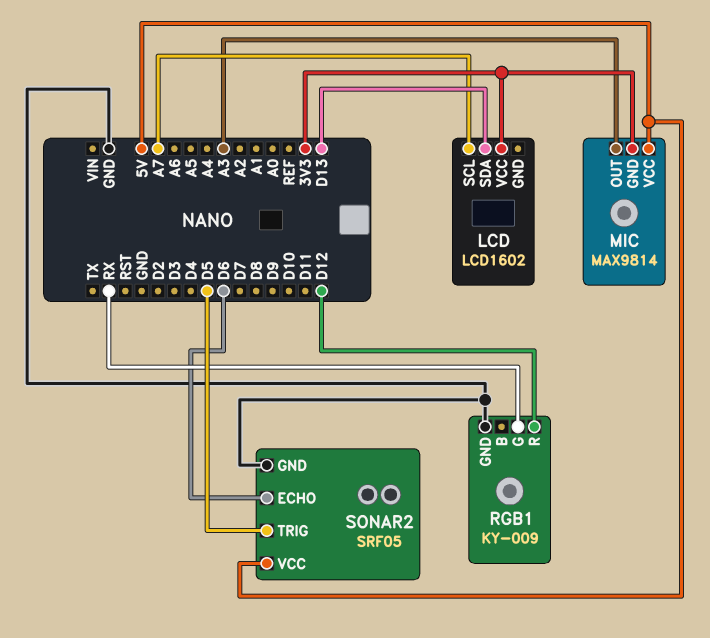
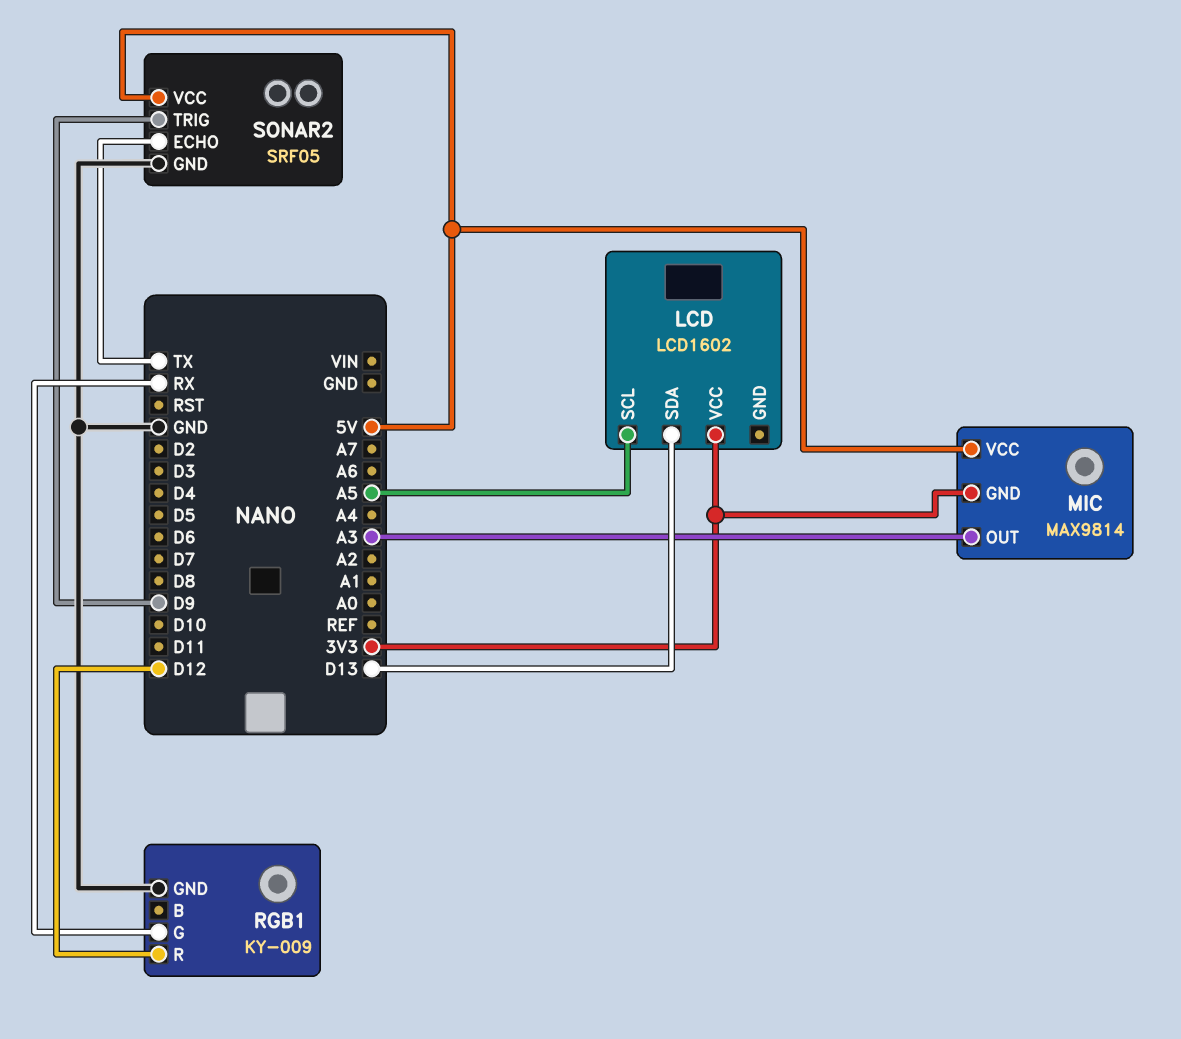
LCD pin SCL: A7 -> A5
SONAR2 pin ECHO: D6 -> TX
SONAR2 pin TRIG: D5 -> D9

